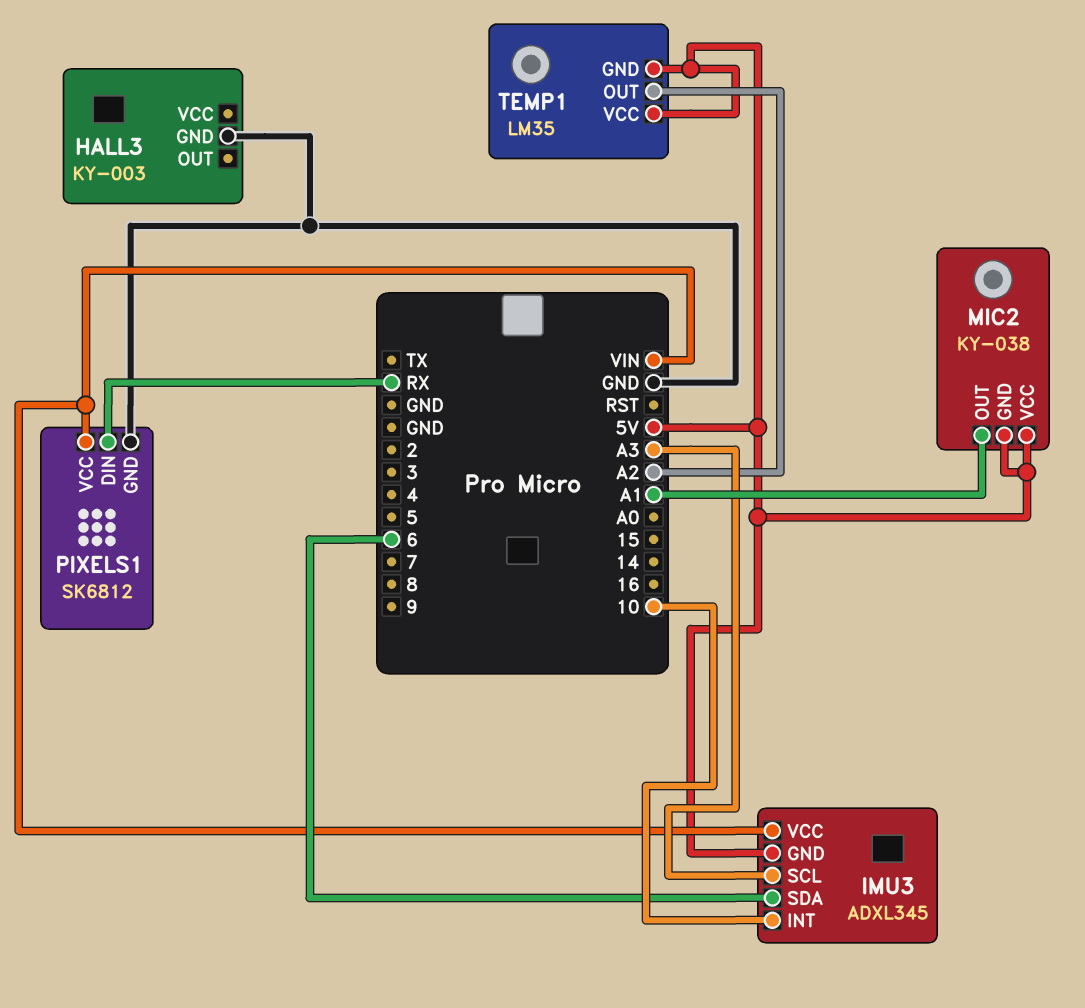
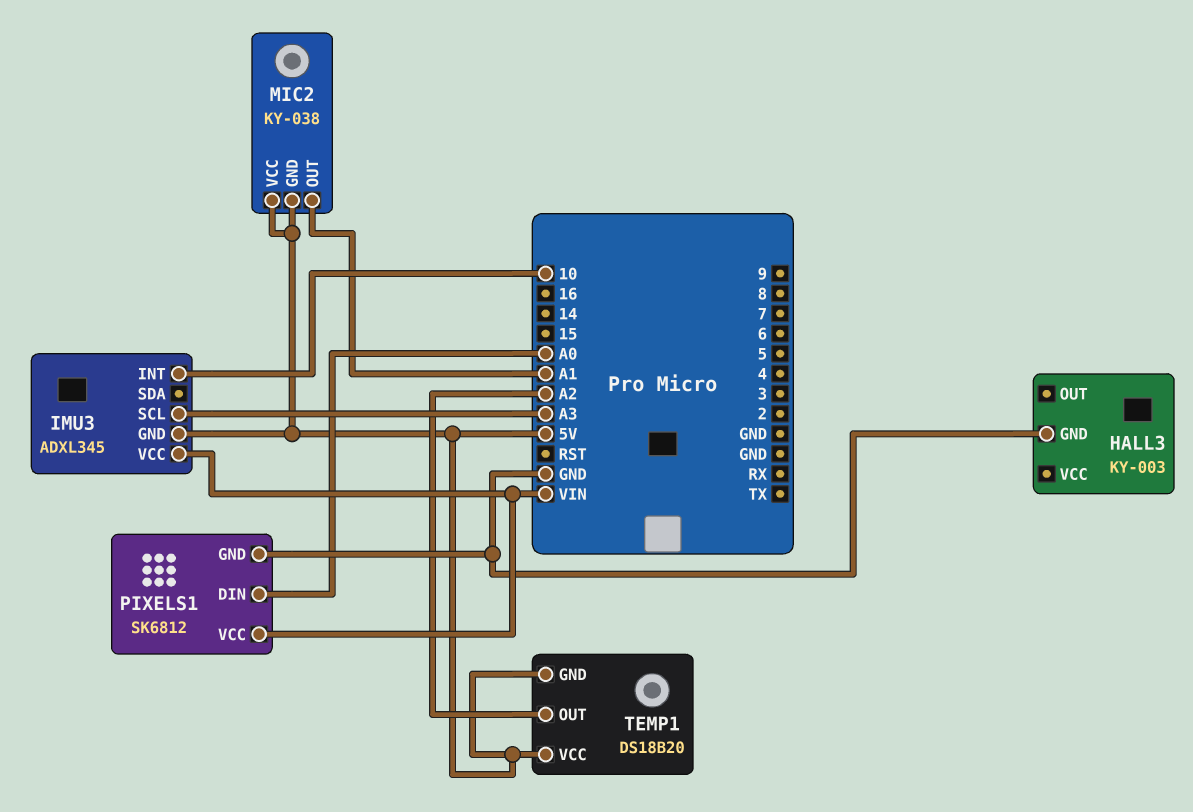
IMU3 pin SDA: 6 -> none
PIXELS1 pin DIN: RX -> A0
TEMP1: LM35 -> DS18B20

